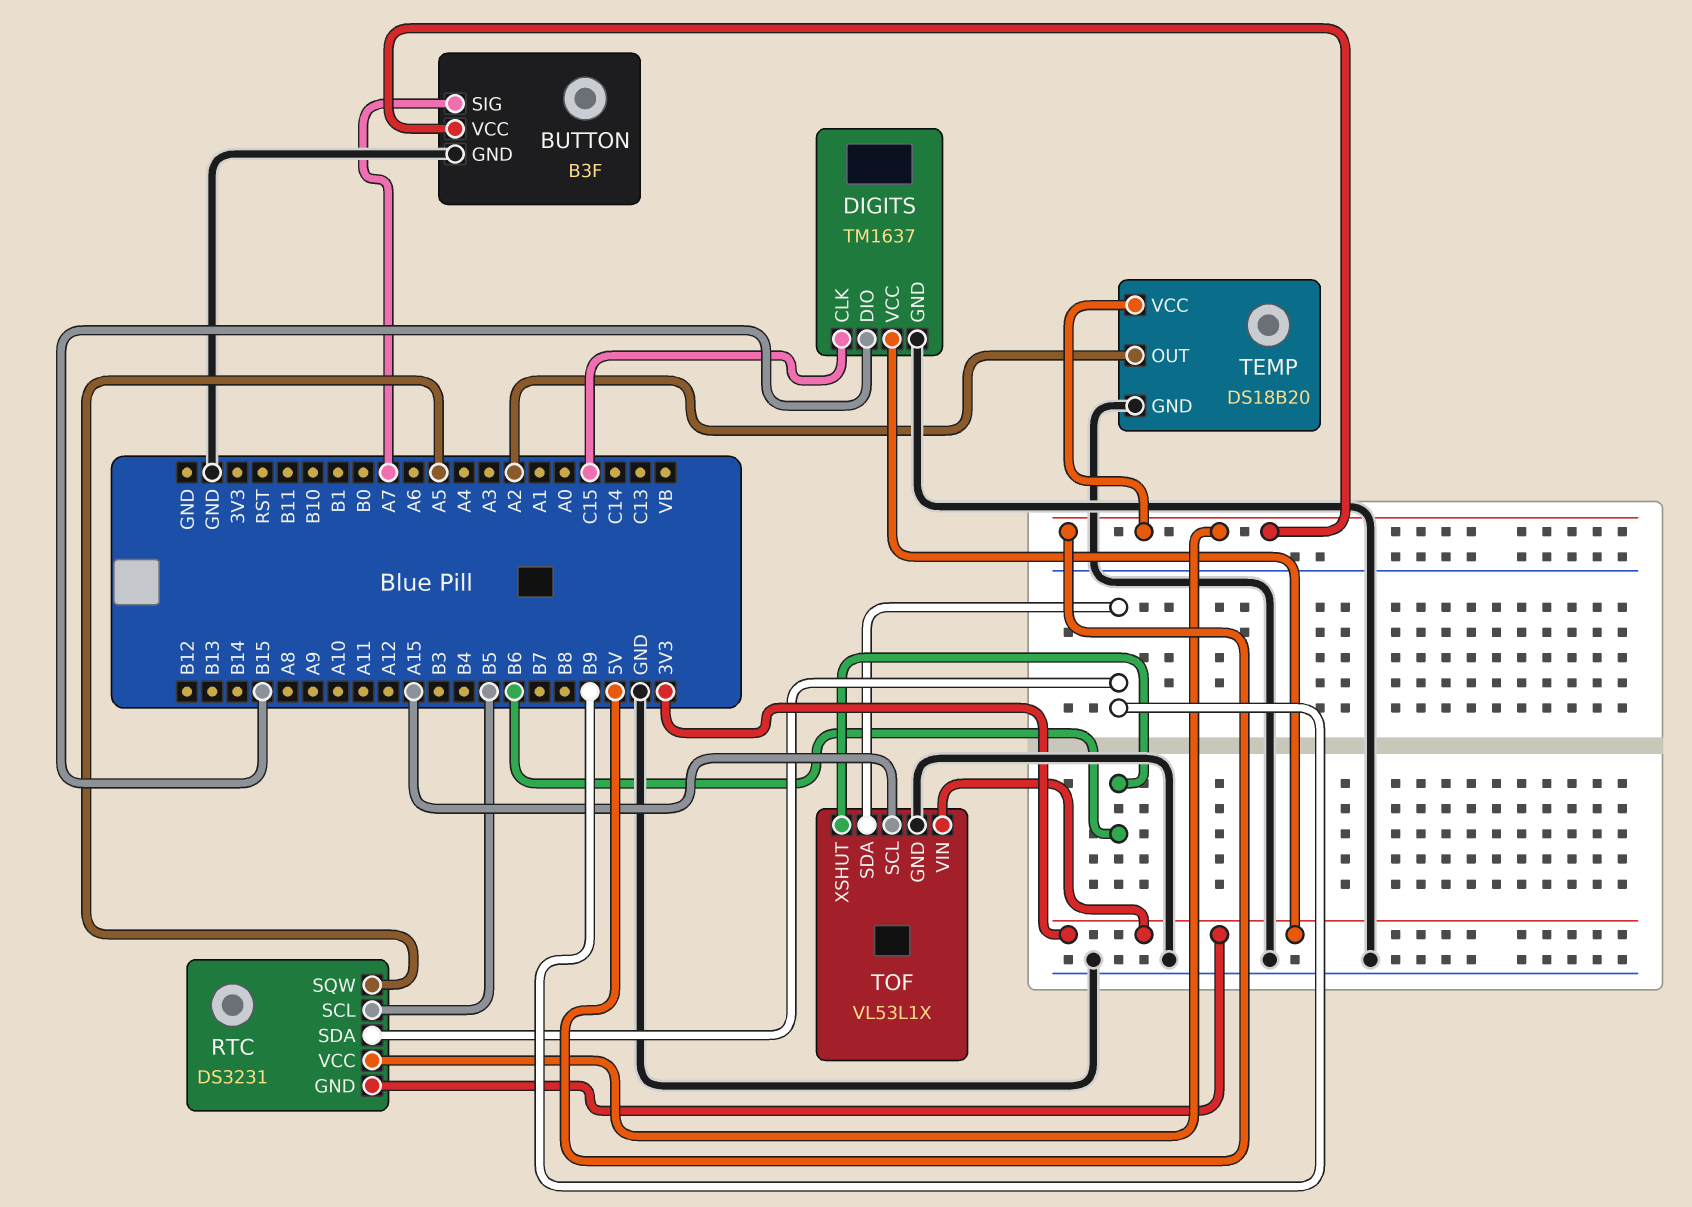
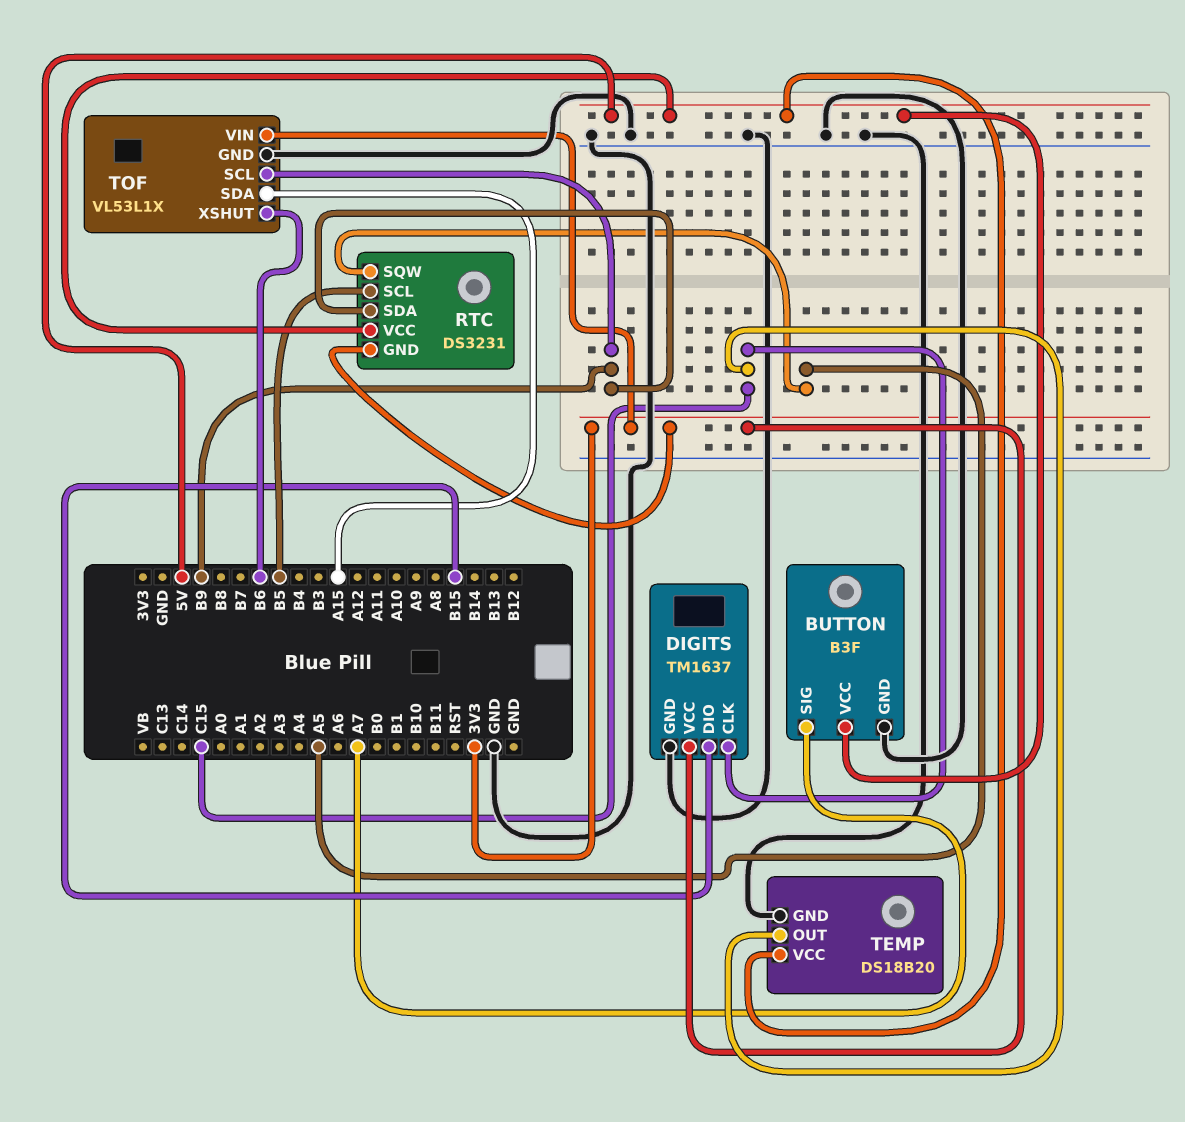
TEMP pin OUT: A2 -> C15
TOF pin SCL: A15 -> B9
TOF pin SDA: B9 -> A15

